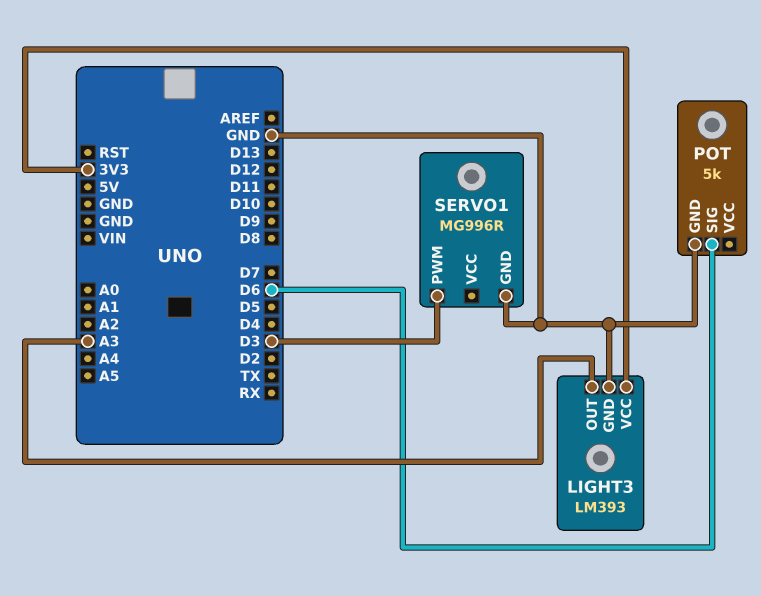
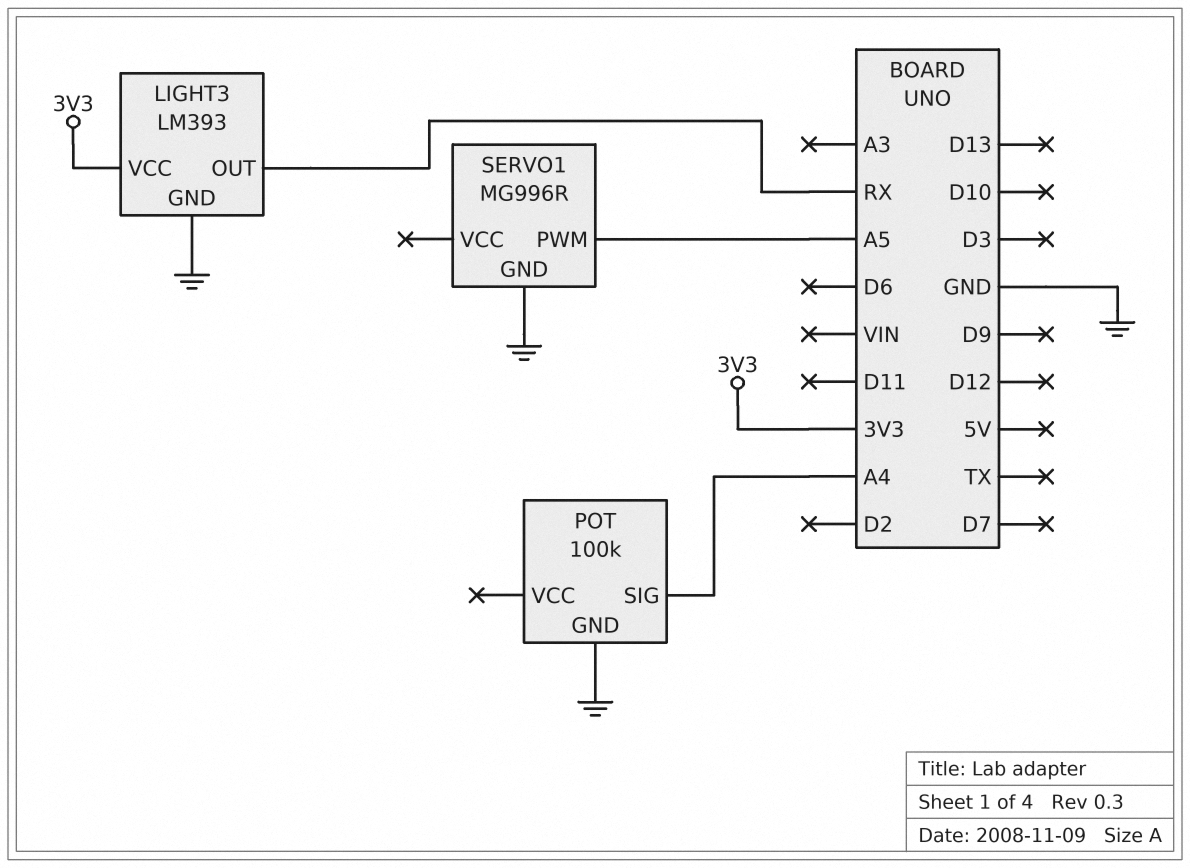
LIGHT3 pin OUT: A3 -> RX
POT: 5k -> 100k
POT pin SIG: D6 -> A4
SERVO1 pin PWM: D3 -> A5

